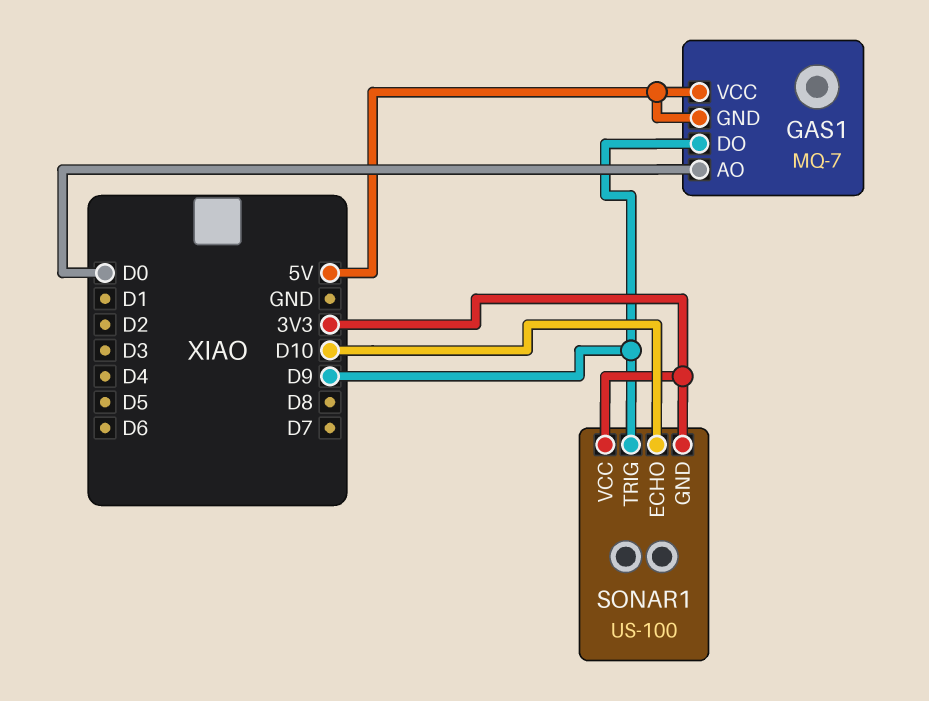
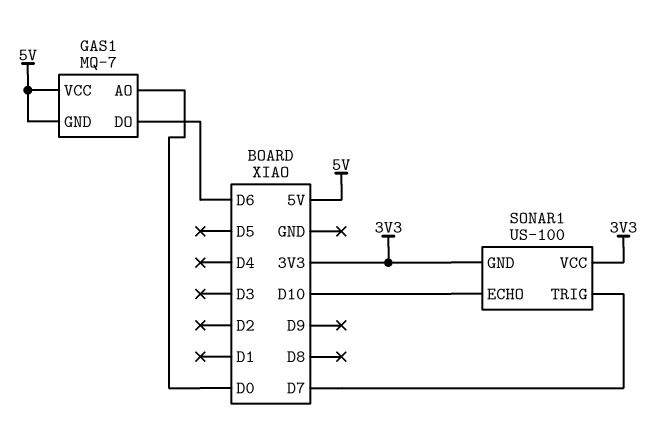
GAS1 pin DO: D9 -> D6
SONAR1 pin TRIG: D9 -> D7

